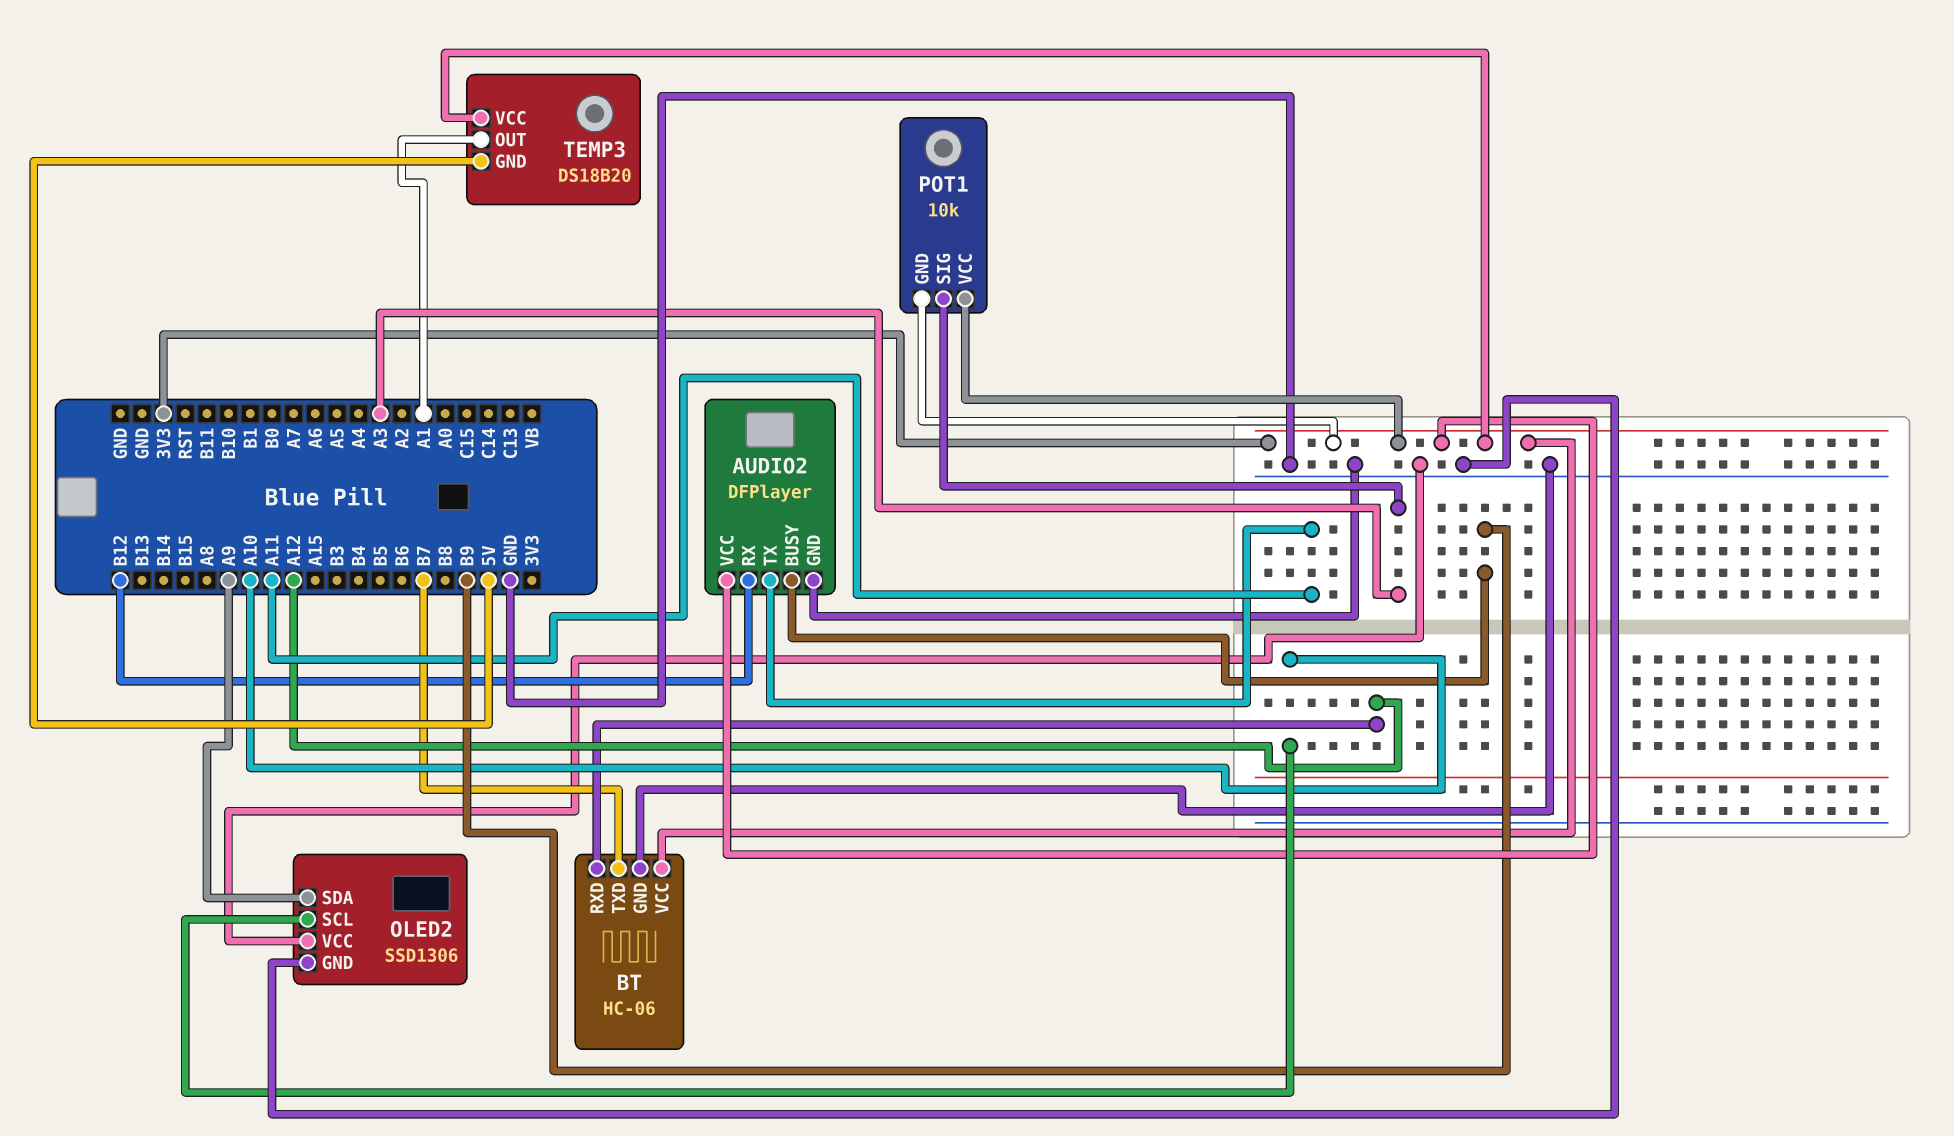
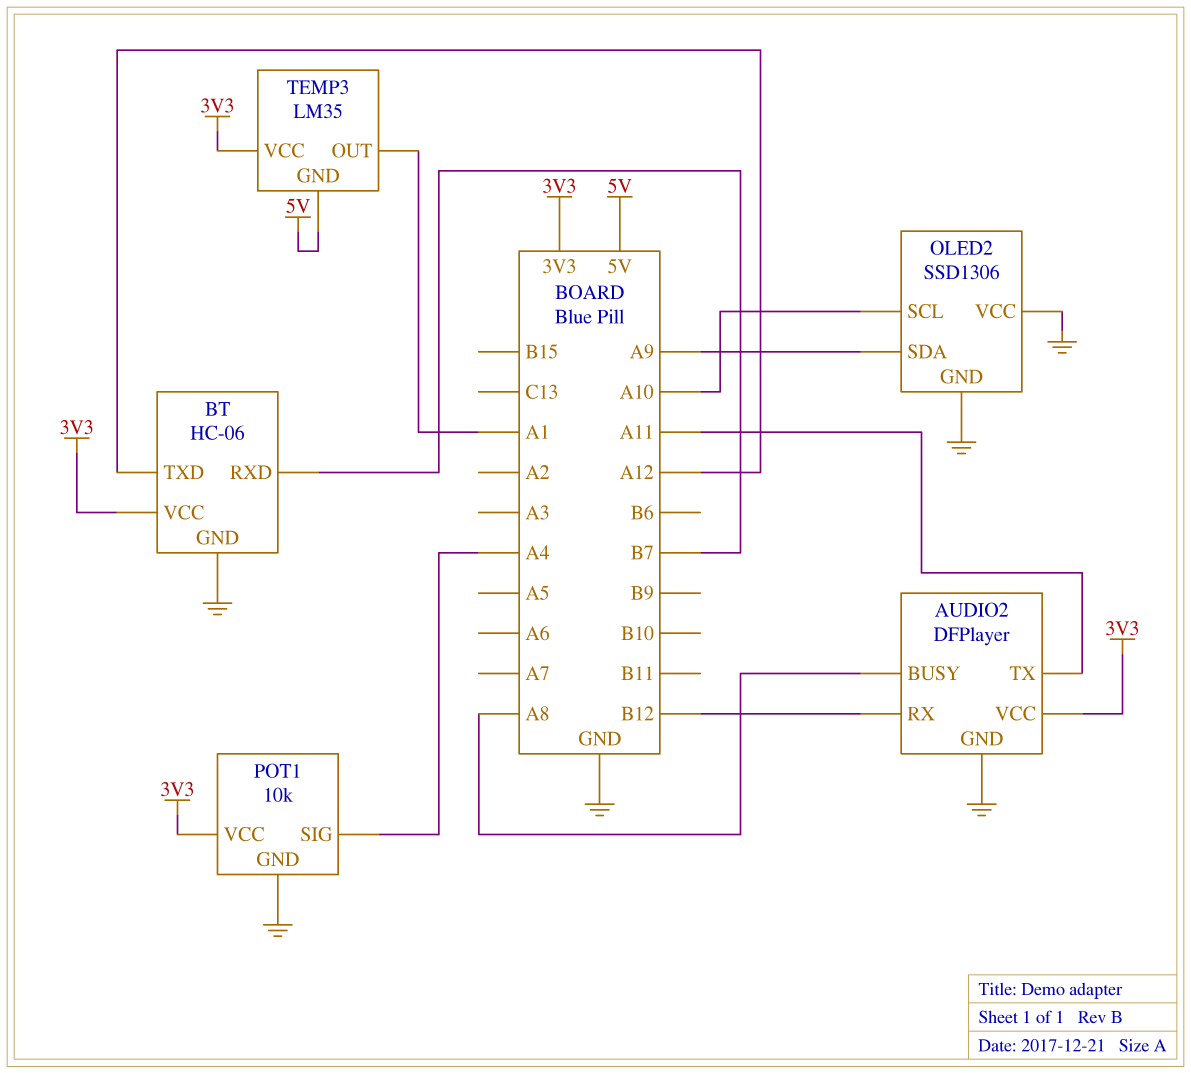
AUDIO2 pin BUSY: B9 -> A8
BT pin RXD: A12 -> B7
BT pin TXD: B7 -> A12
POT1 pin GND: 3V3 -> GND
POT1 pin SIG: A3 -> A4
TEMP3: DS18B20 -> LM35

